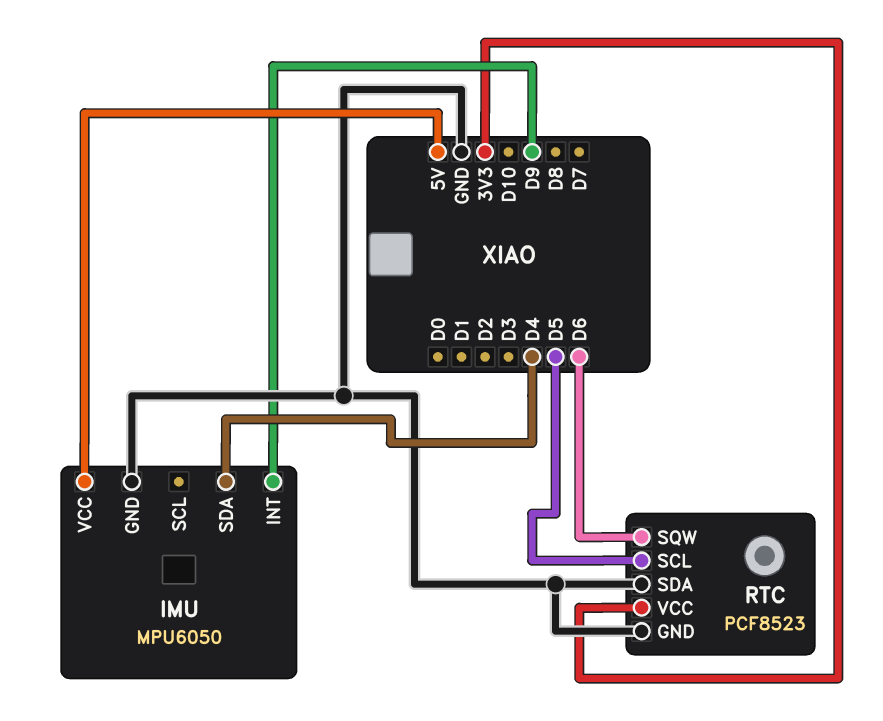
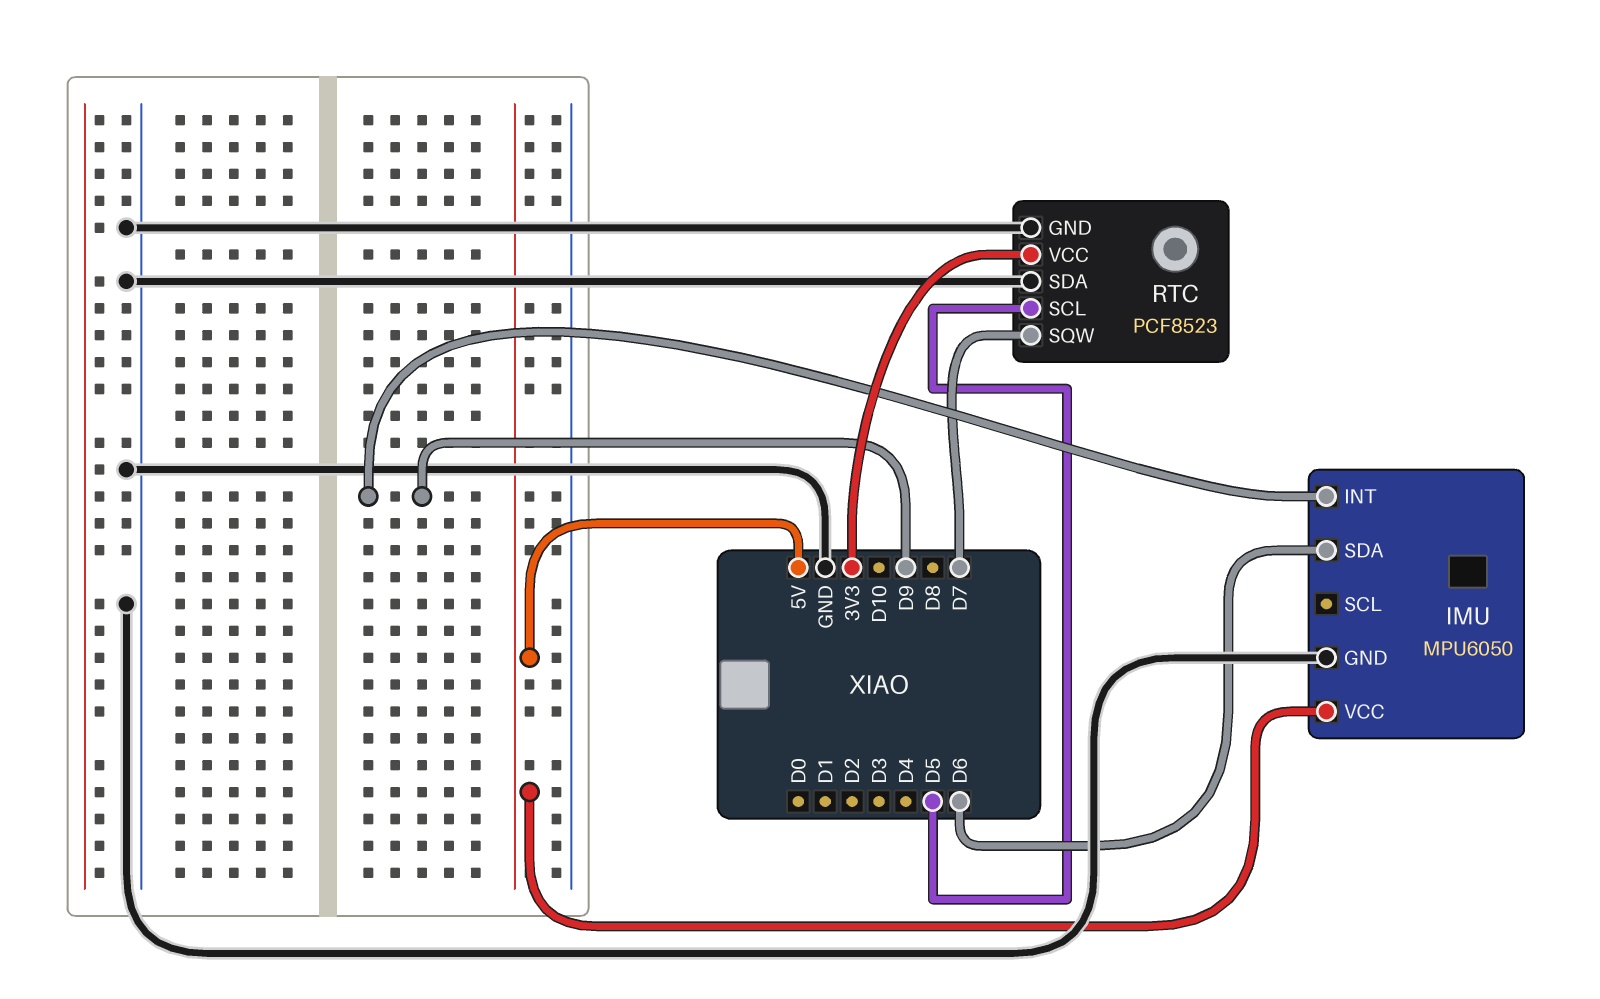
IMU pin SDA: D4 -> D6
RTC pin SQW: D6 -> D7

